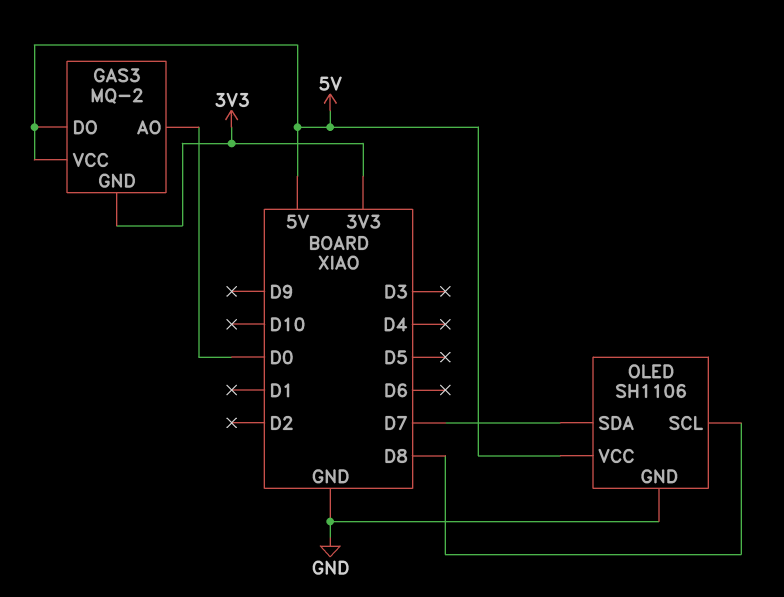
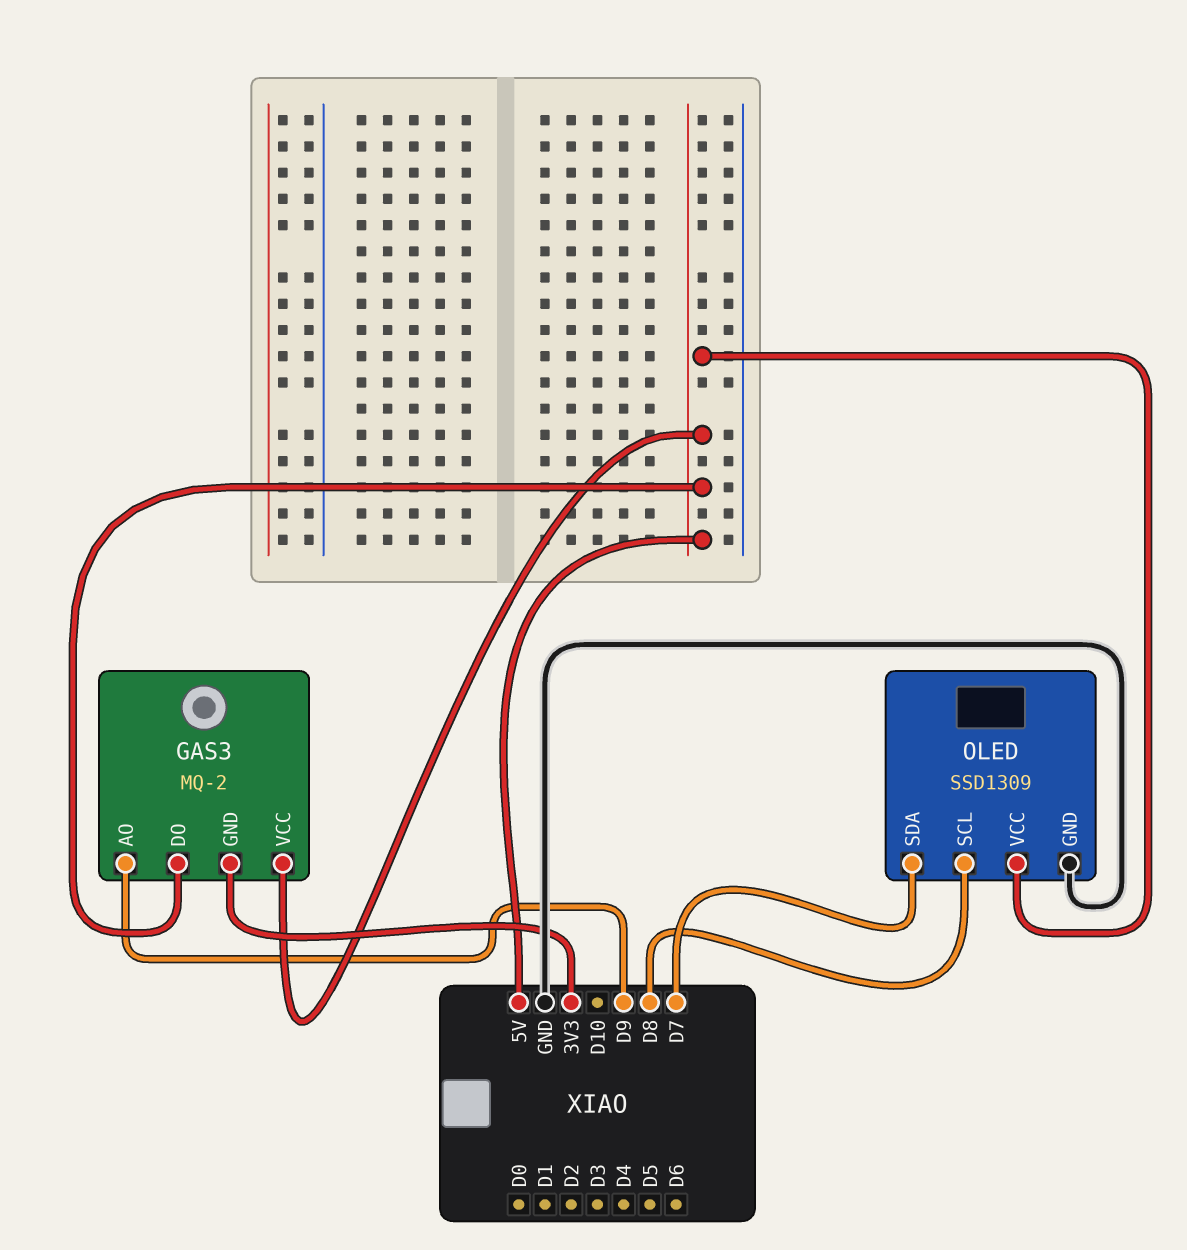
GAS3 pin AO: D0 -> D9
OLED: SH1106 -> SSD1309

